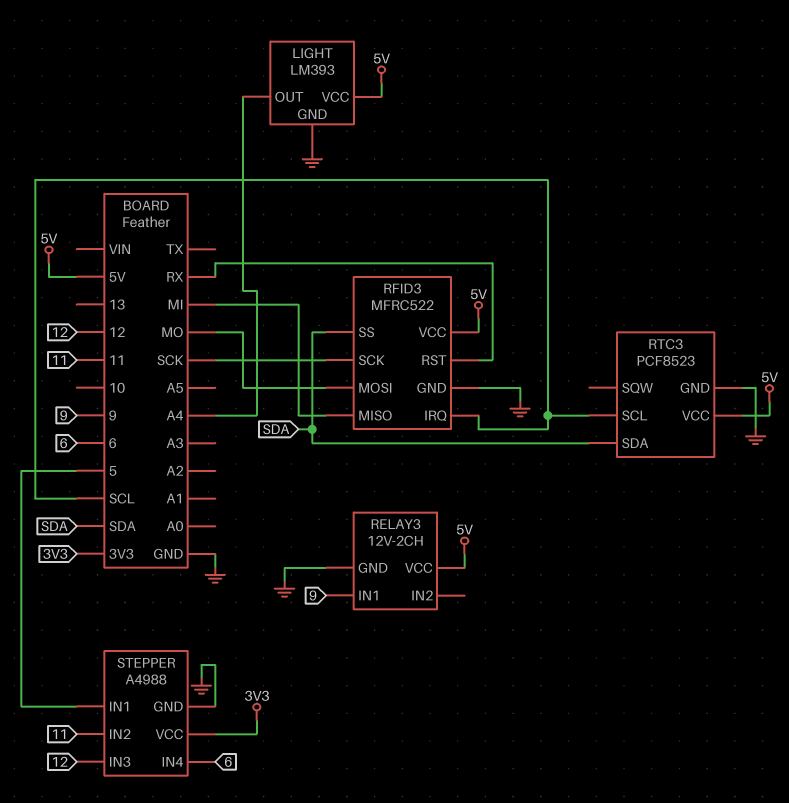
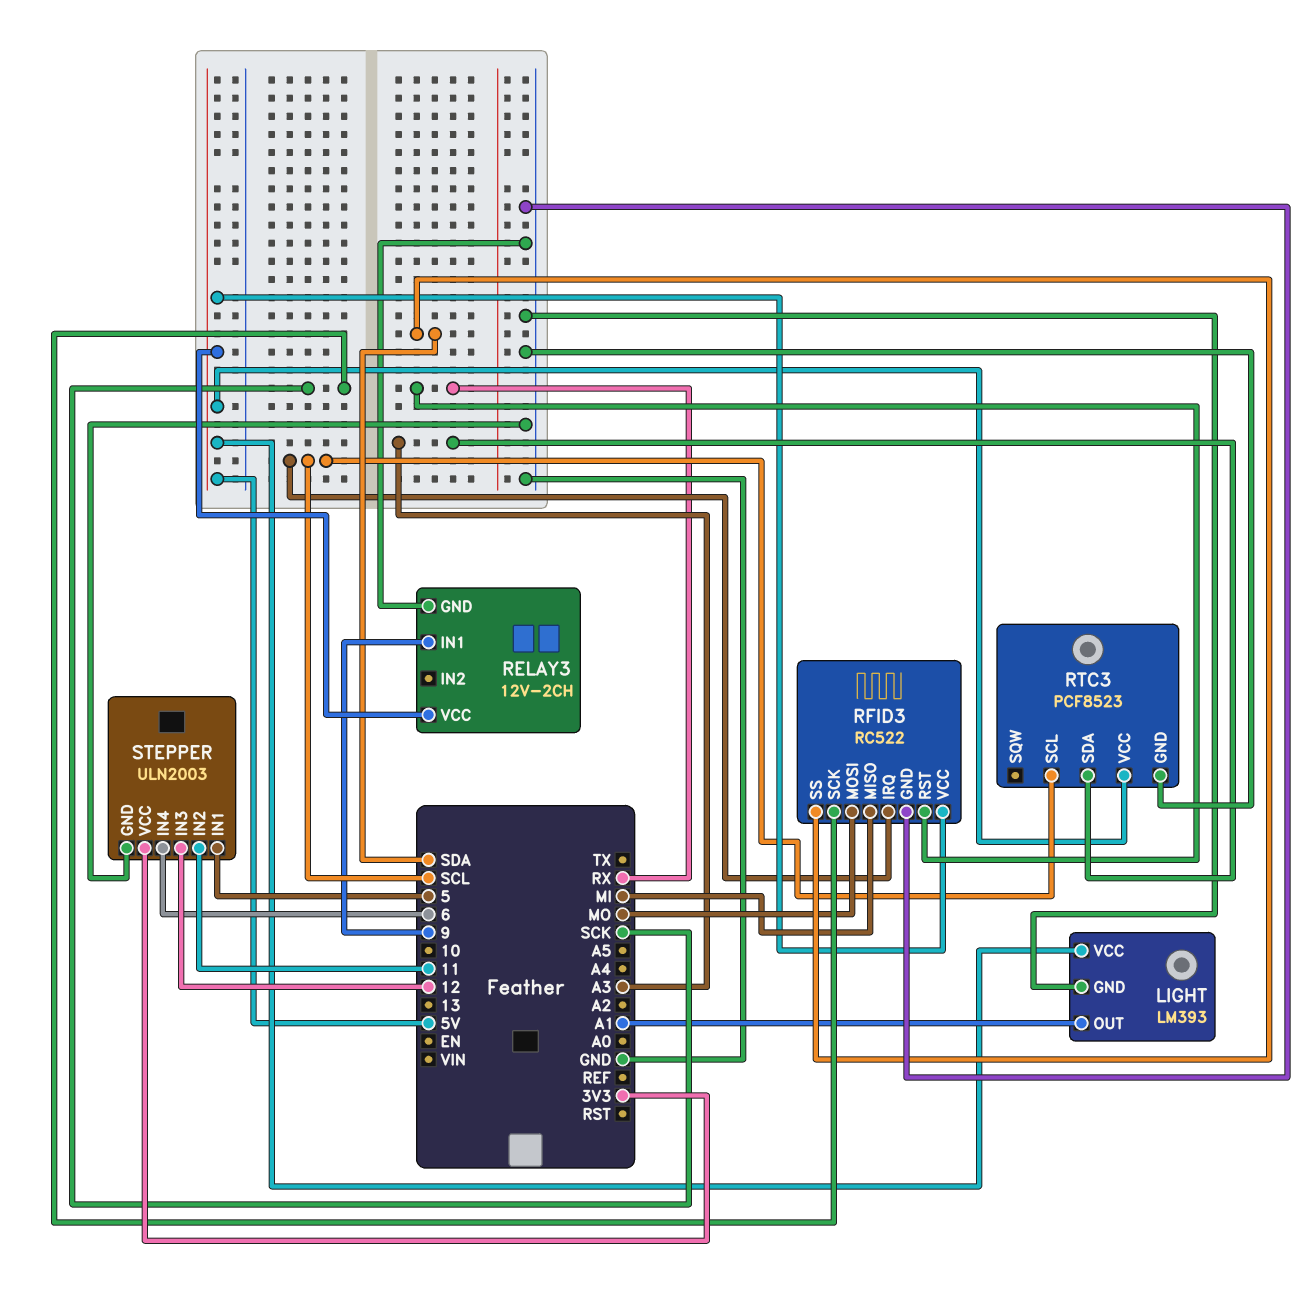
LIGHT pin OUT: A4 -> A1
RFID3: MFRC522 -> RC522
RTC3 pin SDA: SDA -> A3
STEPPER: A4988 -> ULN2003

